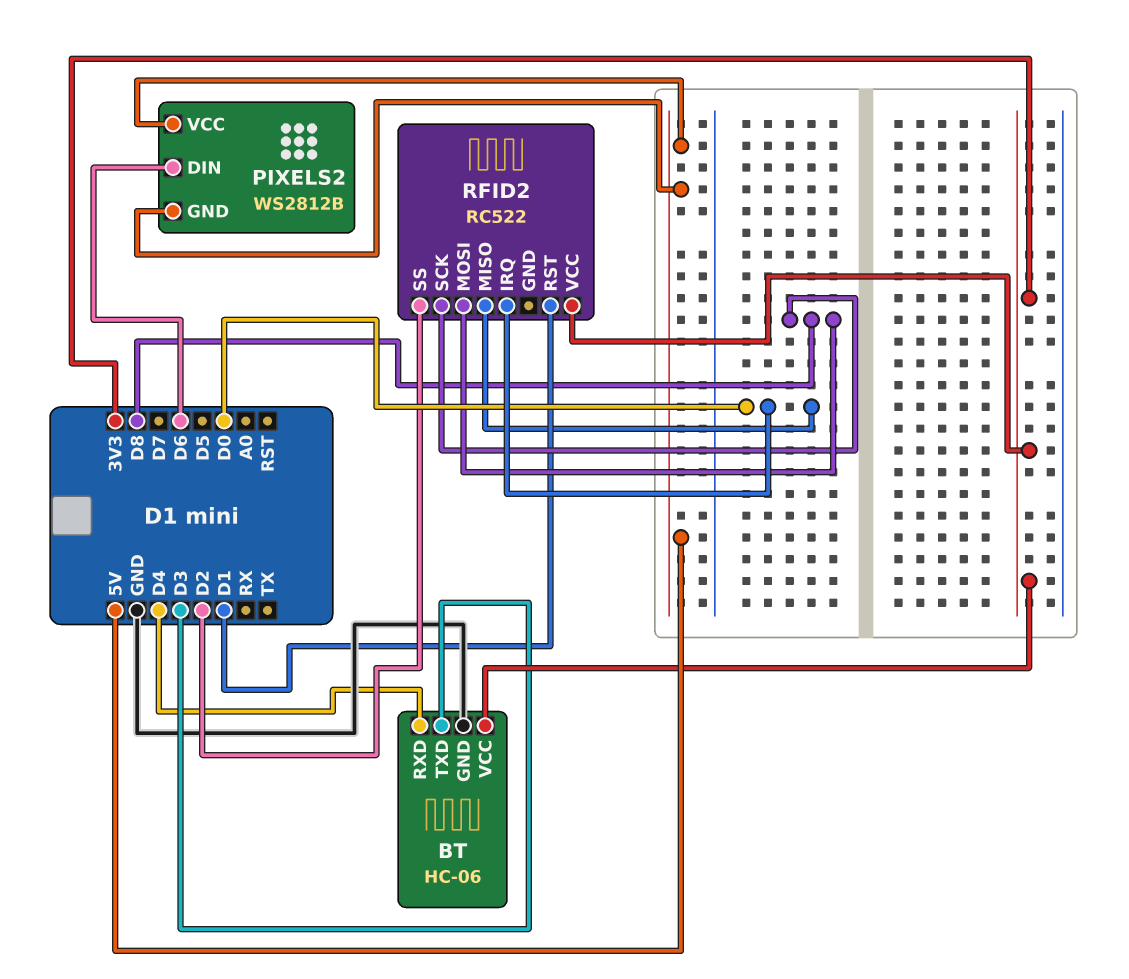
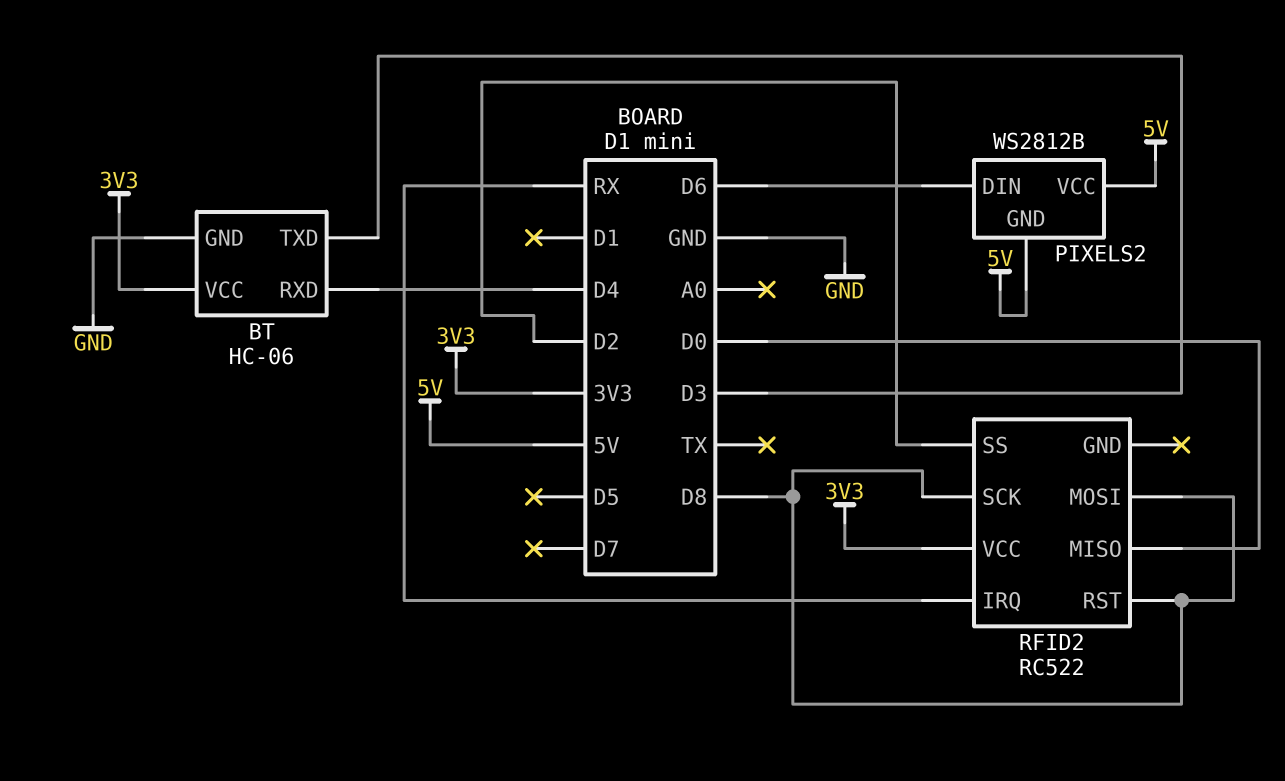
RFID2 pin IRQ: D0 -> RX
RFID2 pin RST: D1 -> D8

